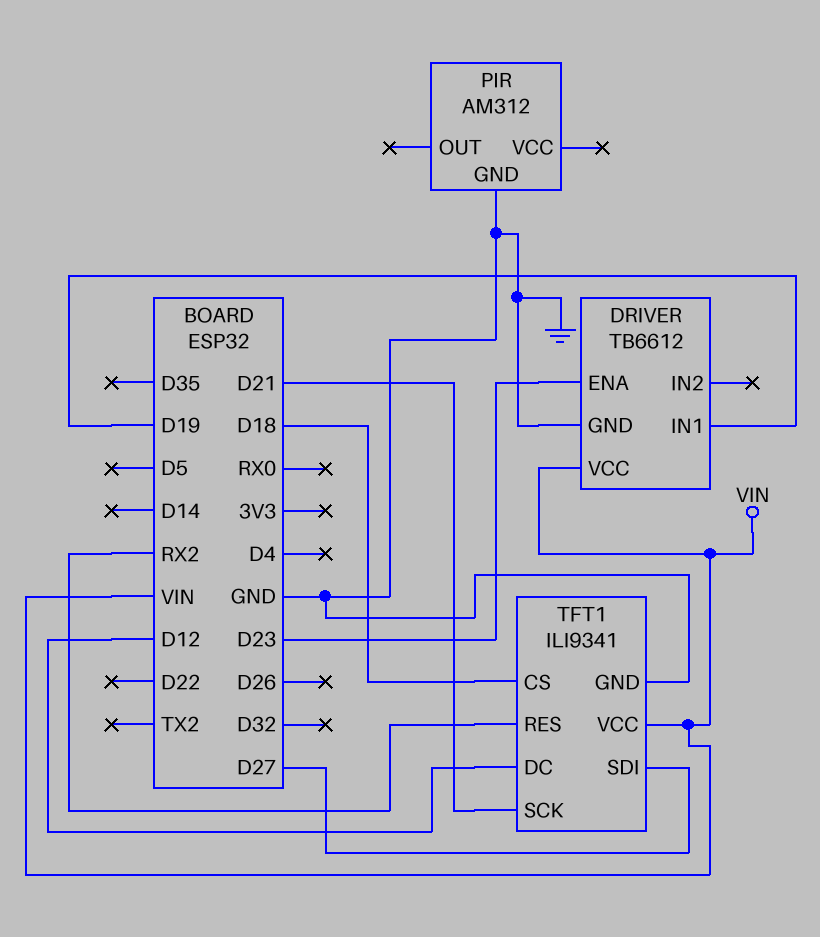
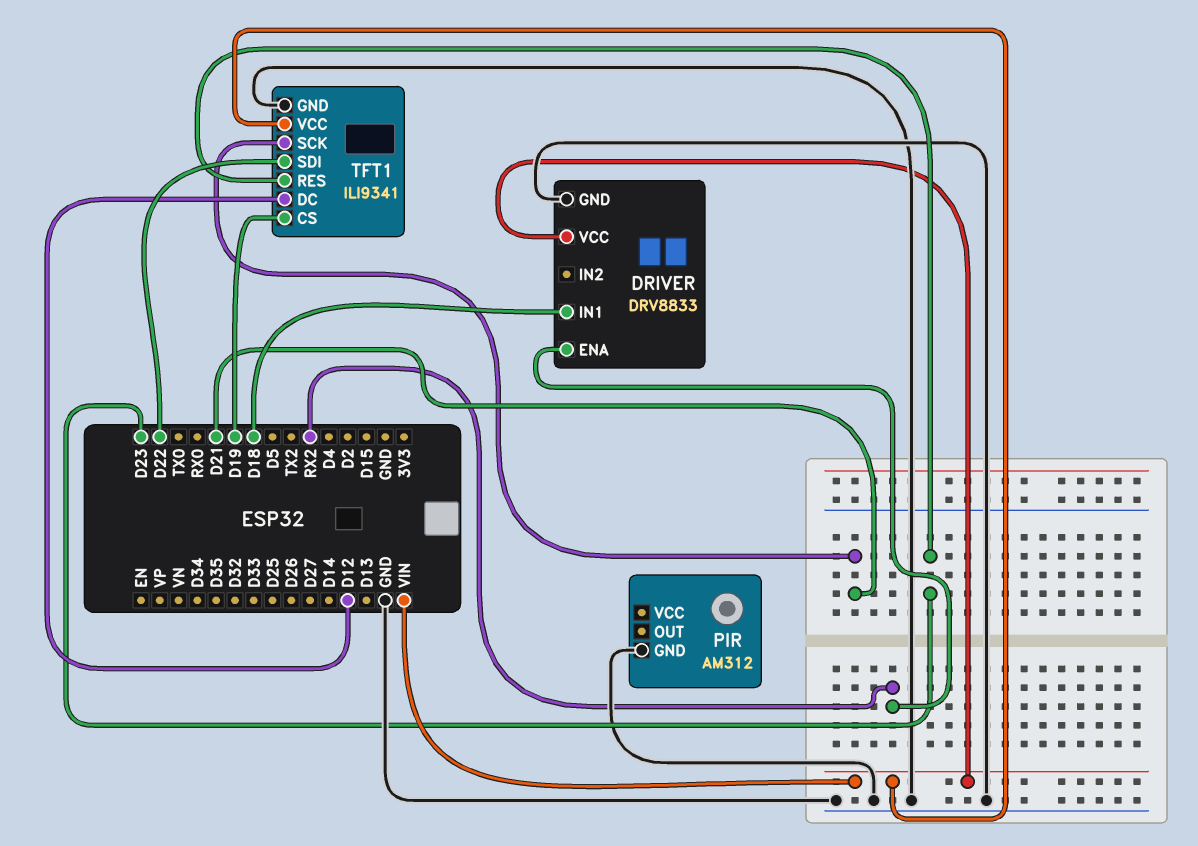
DRIVER: TB6612 -> DRV8833
DRIVER pin ENA: D23 -> RX2
DRIVER pin IN1: D19 -> D18
TFT1 pin CS: D18 -> D19
TFT1 pin RES: RX2 -> D23
TFT1 pin SDI: D27 -> D22

